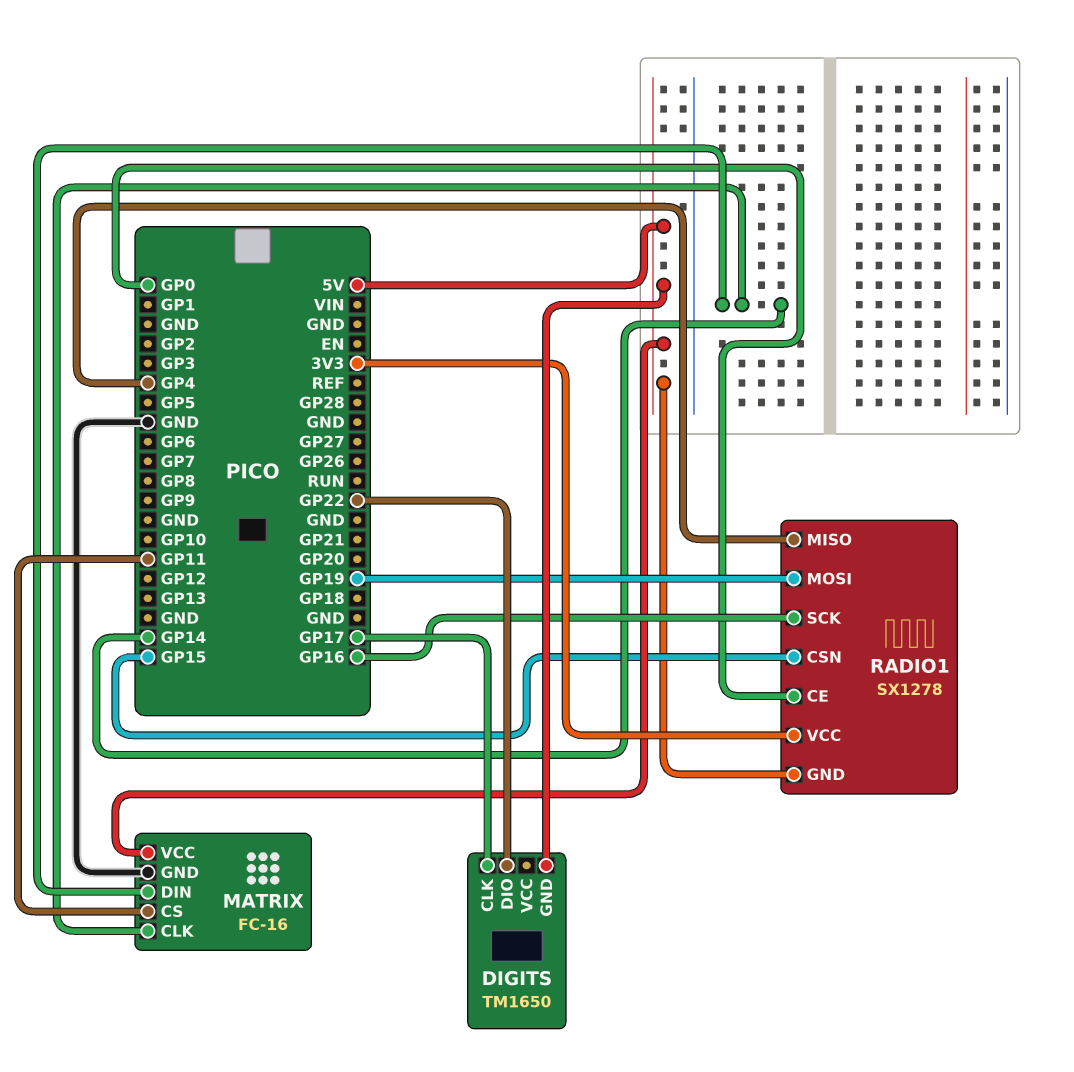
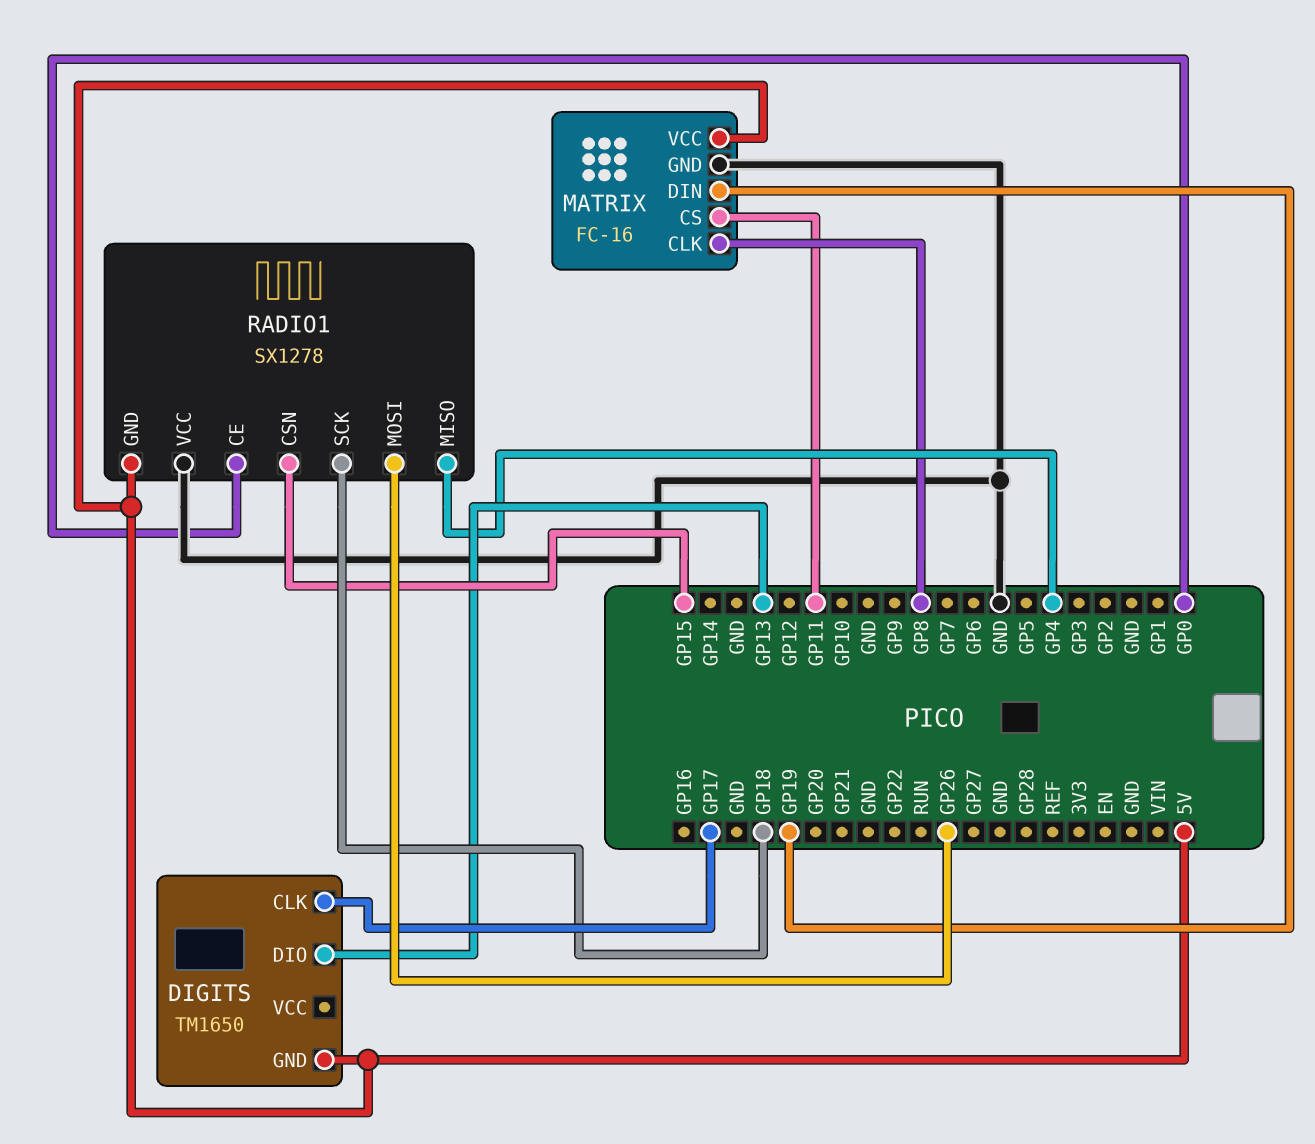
DIGITS pin DIO: GP22 -> GP13
MATRIX pin CLK: GP14 -> GP8
MATRIX pin DIN: GP14 -> GP19
RADIO1 pin MOSI: GP19 -> GP26
RADIO1 pin SCK: GP16 -> GP18
RADIO1 pin VCC: 3V3 -> GND

